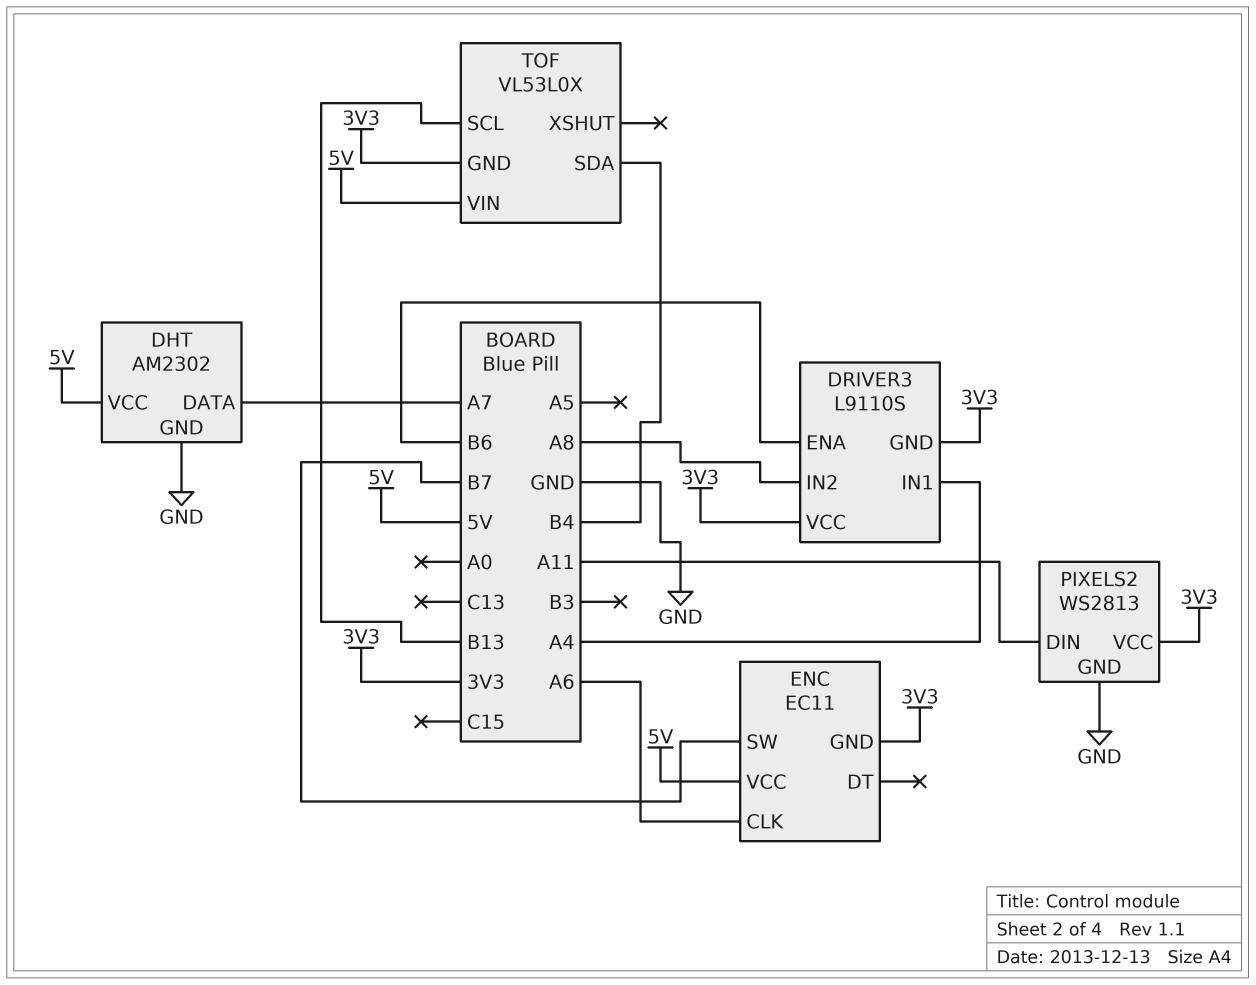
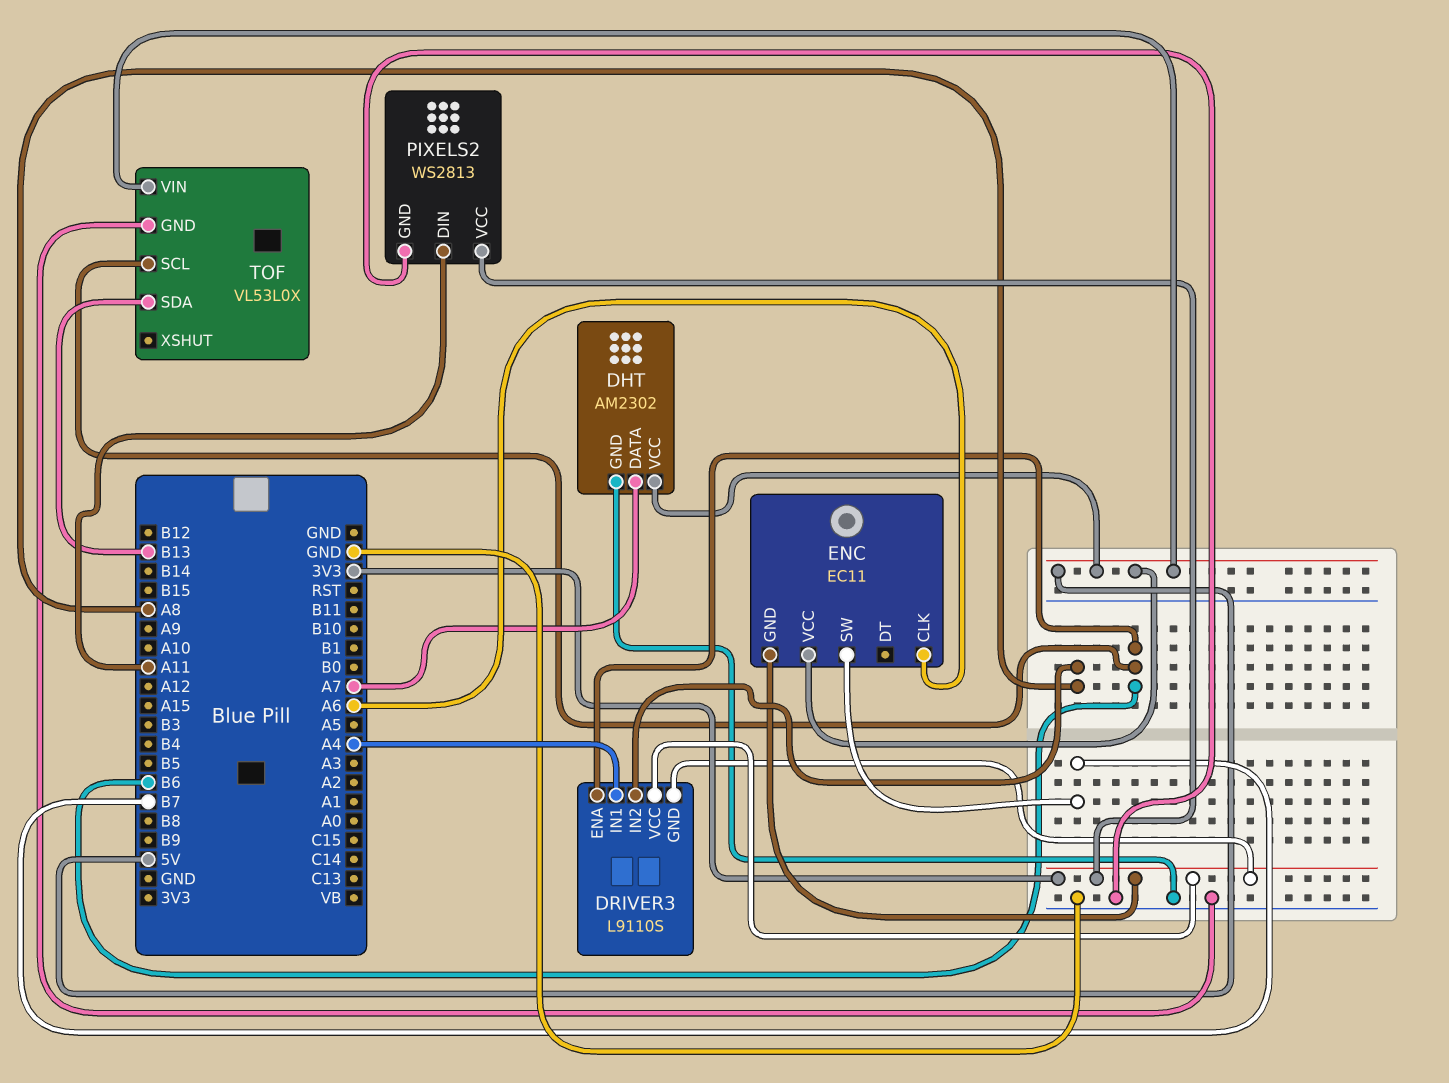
TOF pin GND: 3V3 -> GND
TOF pin SCL: B13 -> B6
TOF pin SDA: B4 -> B13

